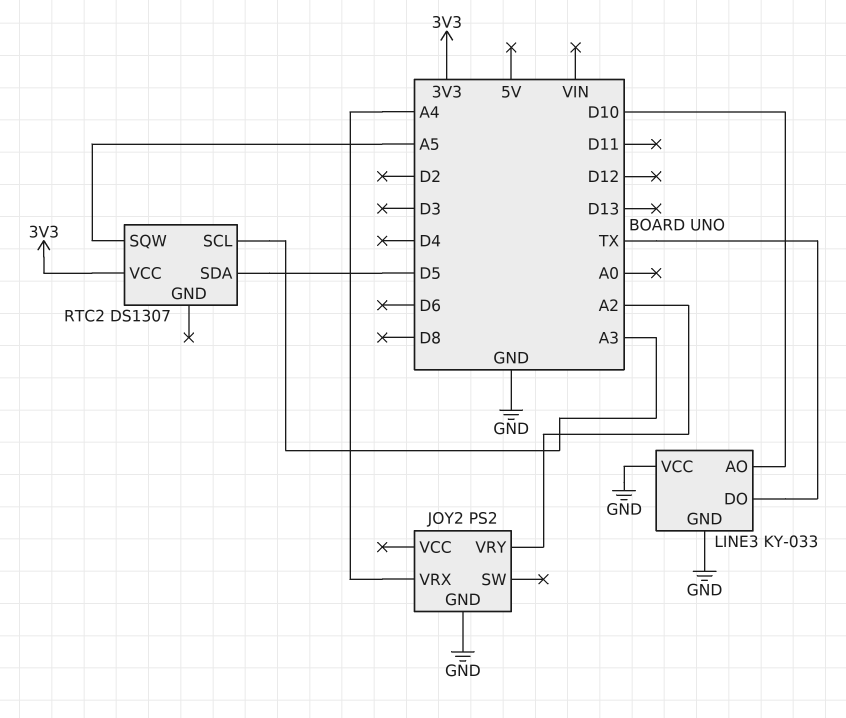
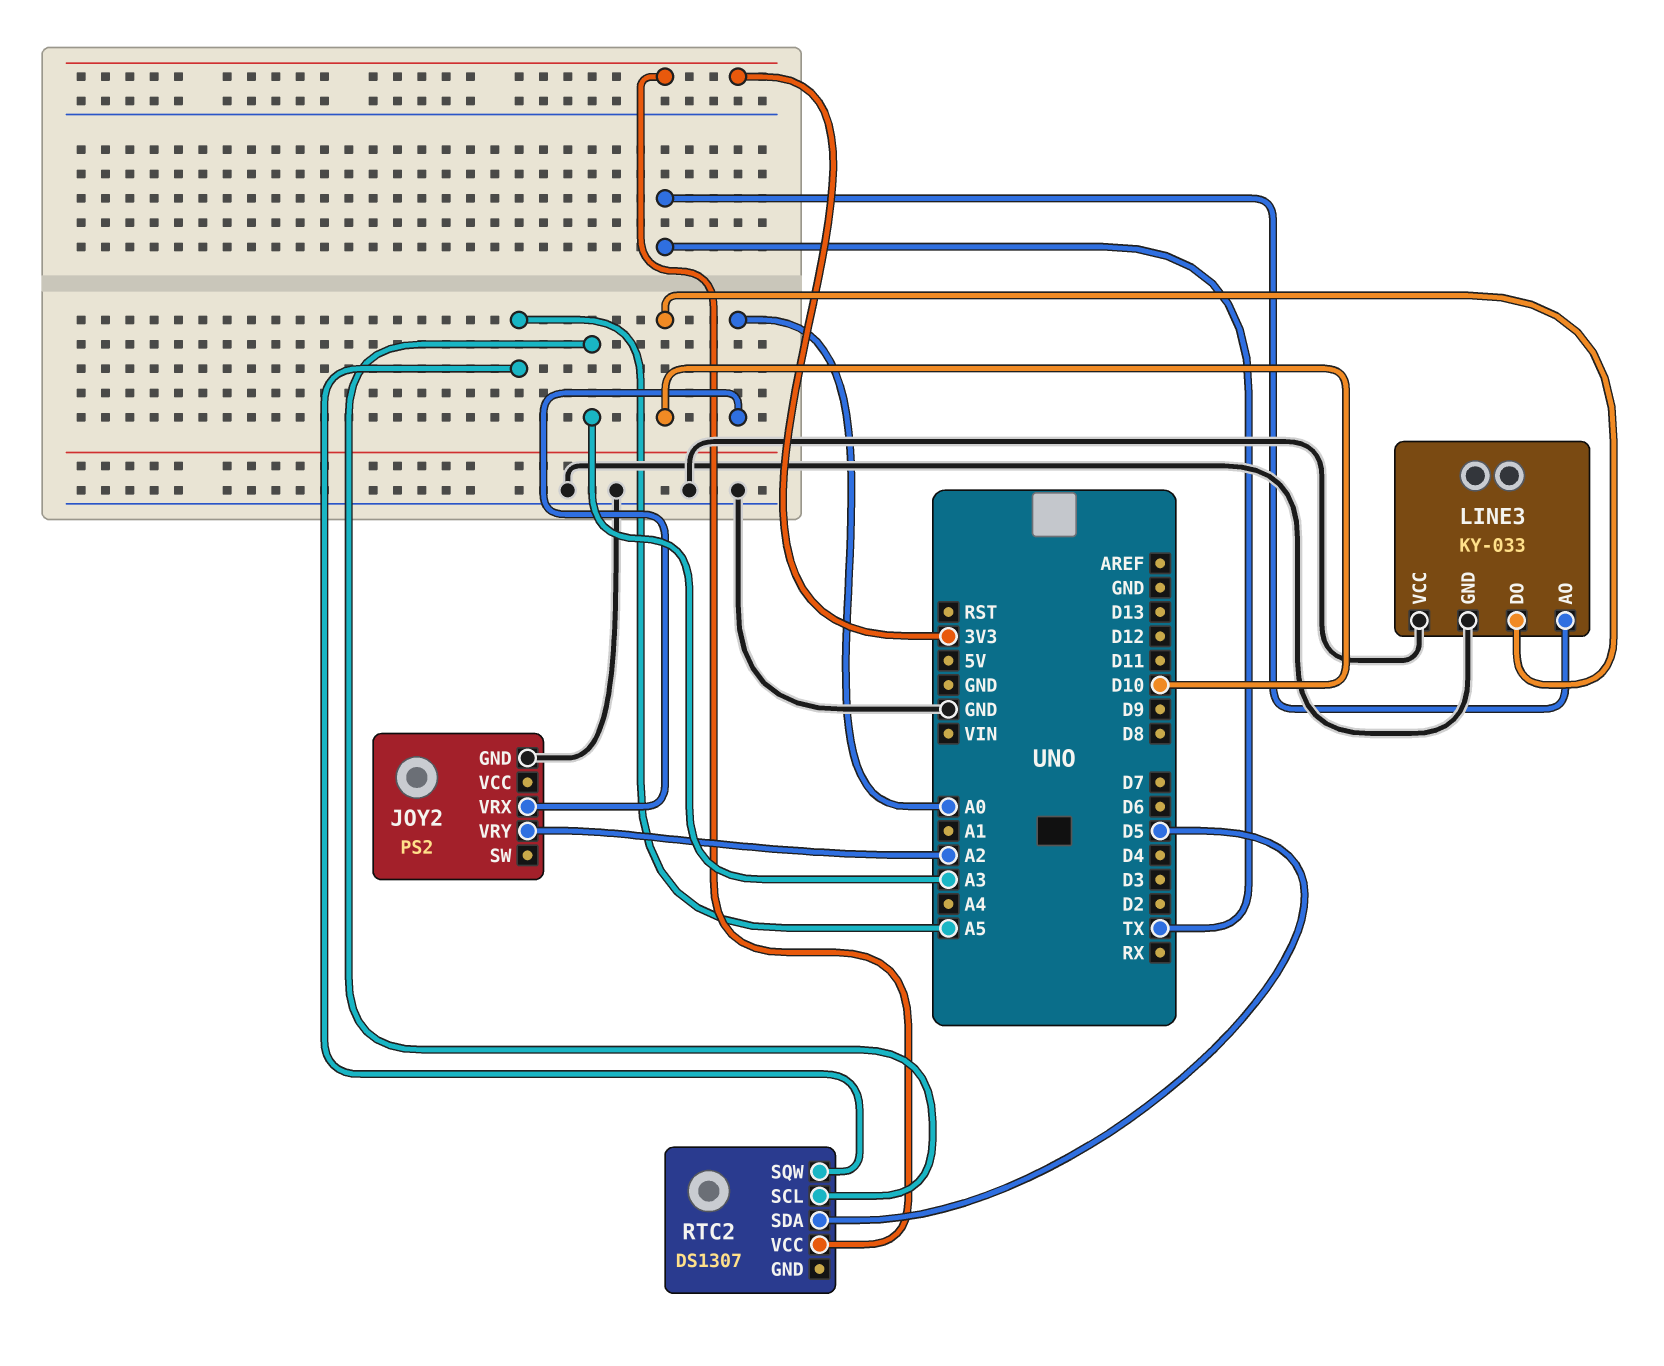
JOY2 pin VRX: A4 -> A0
LINE3 pin AO: D10 -> TX
LINE3 pin DO: TX -> D10

